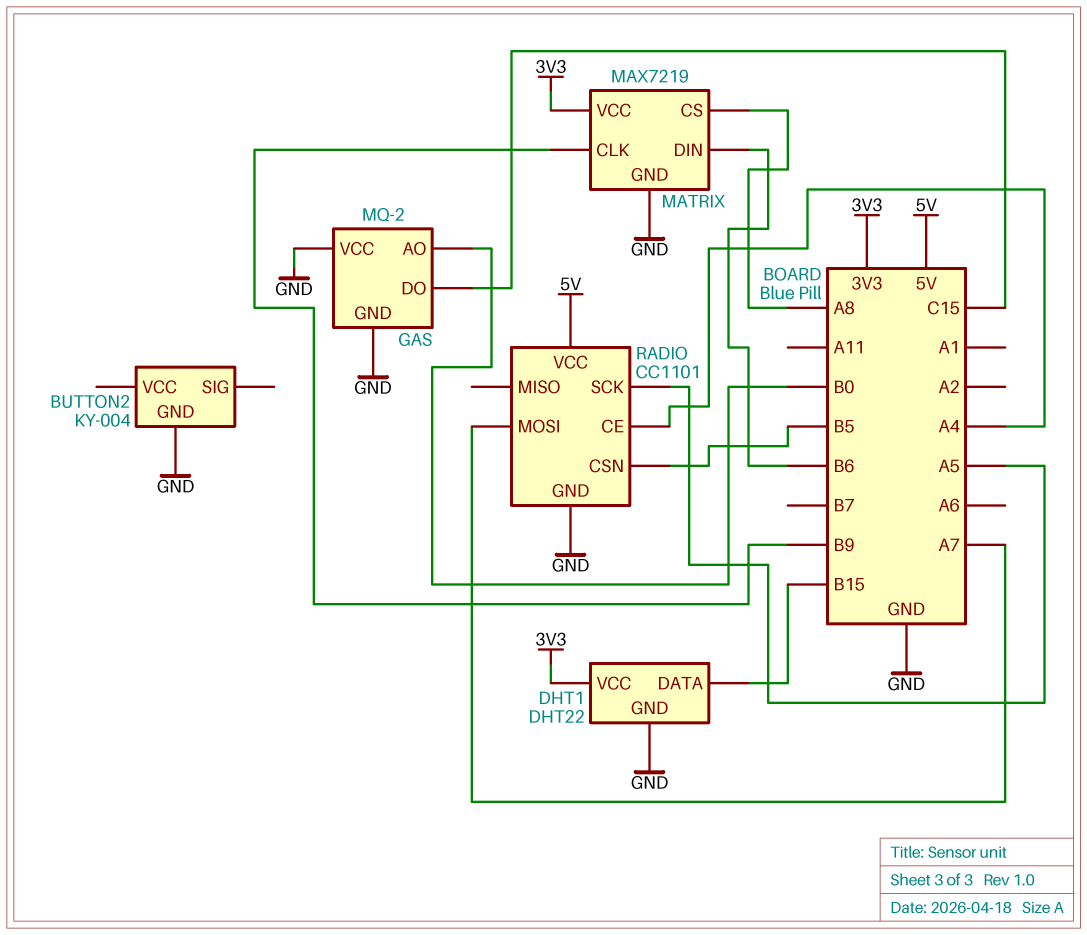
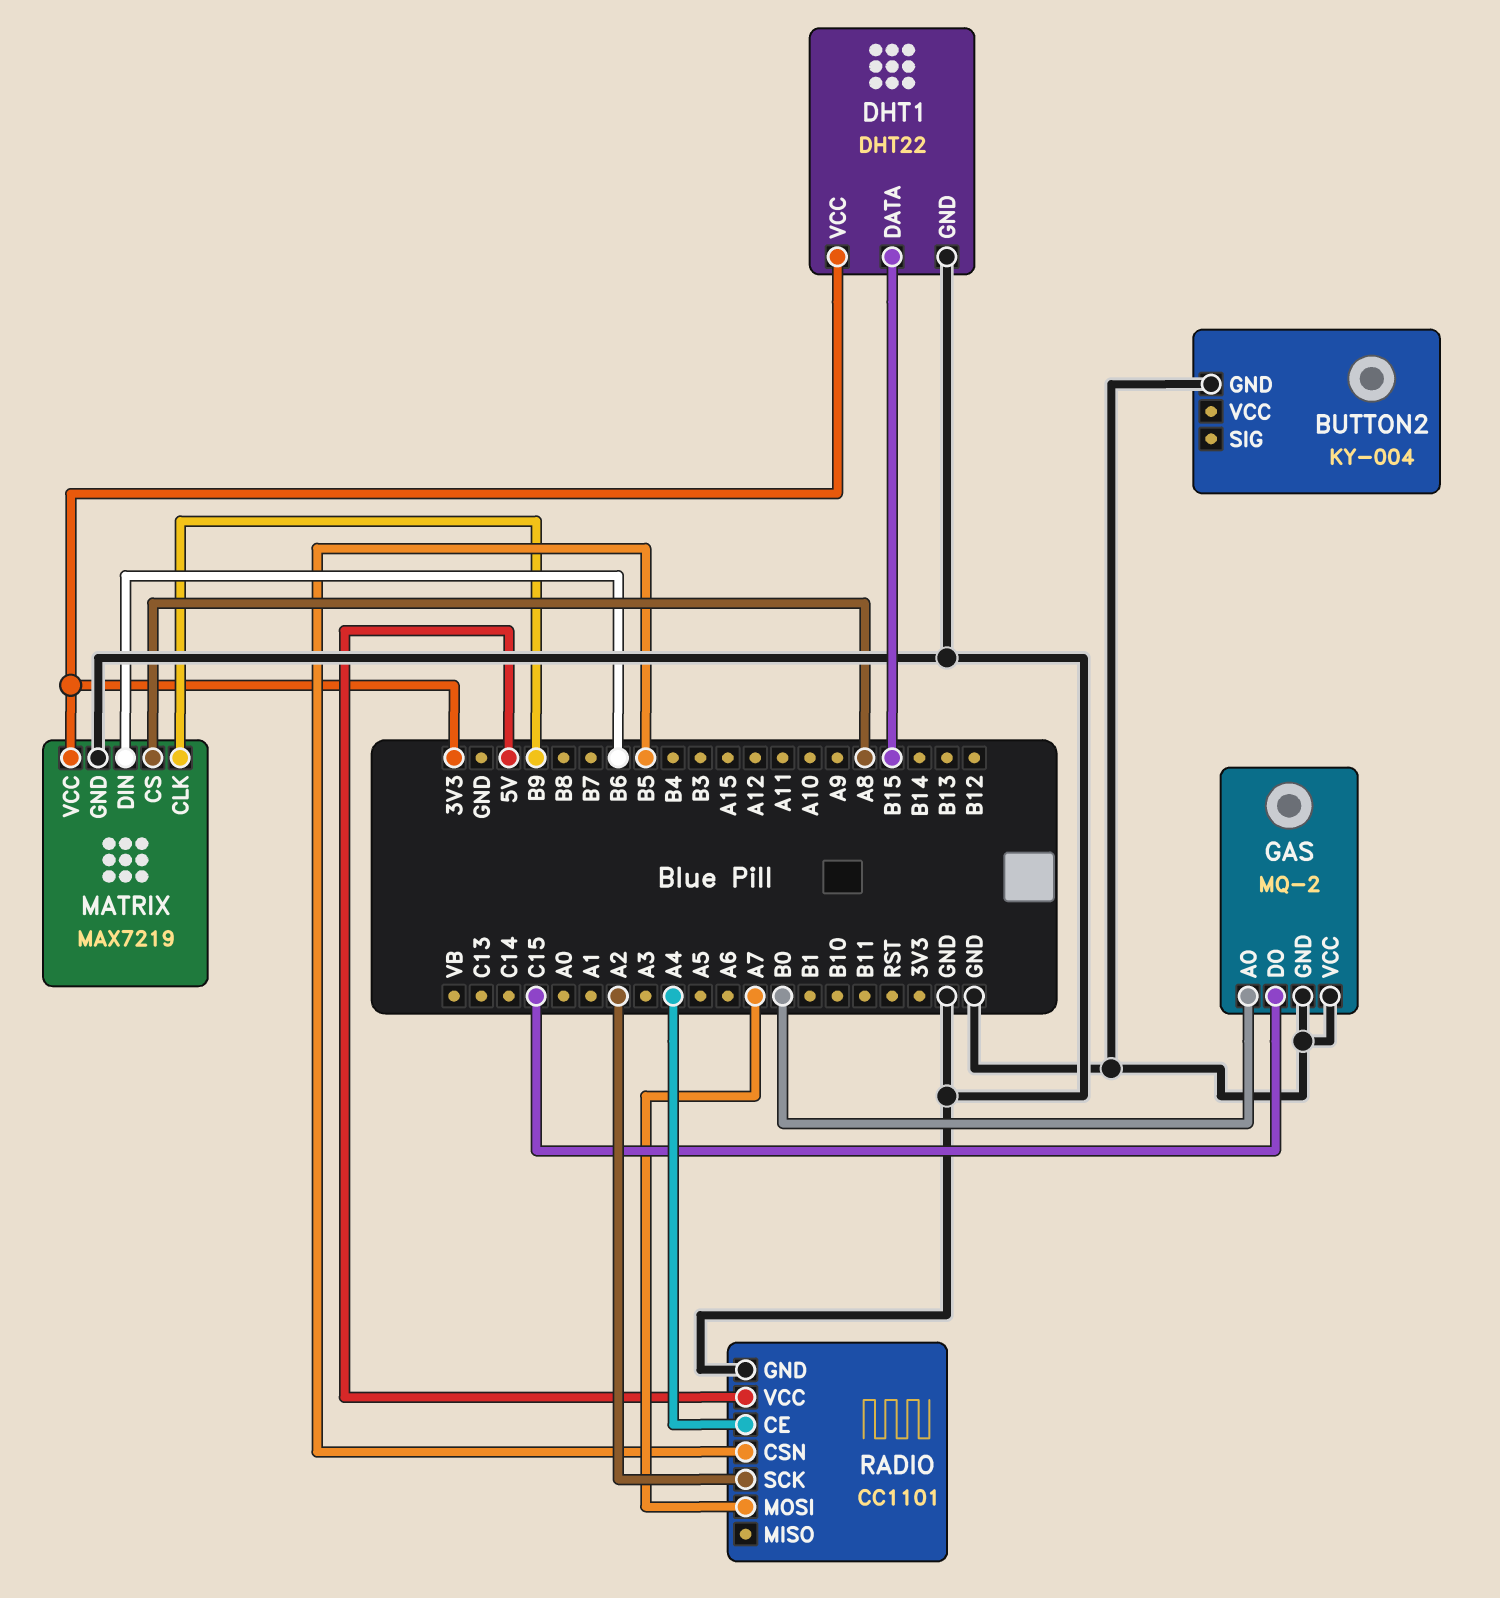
RADIO pin SCK: A5 -> A2

